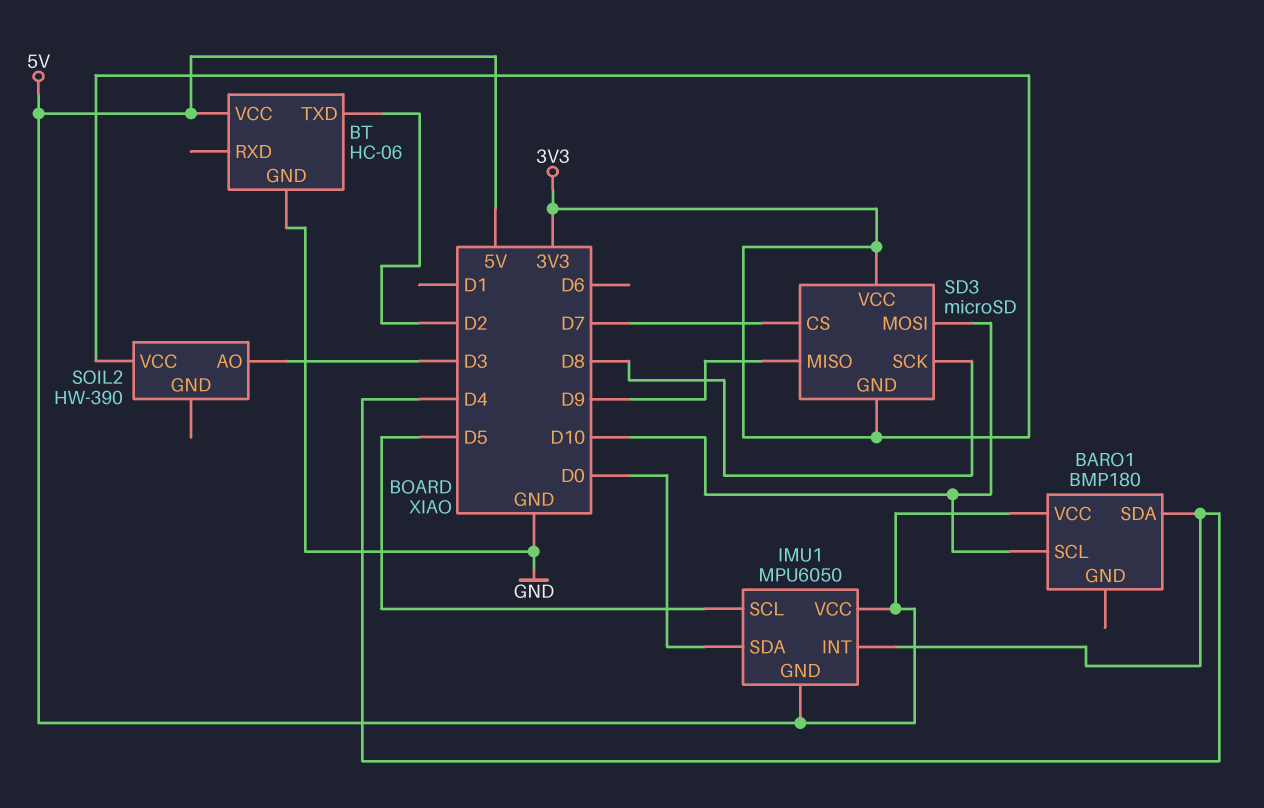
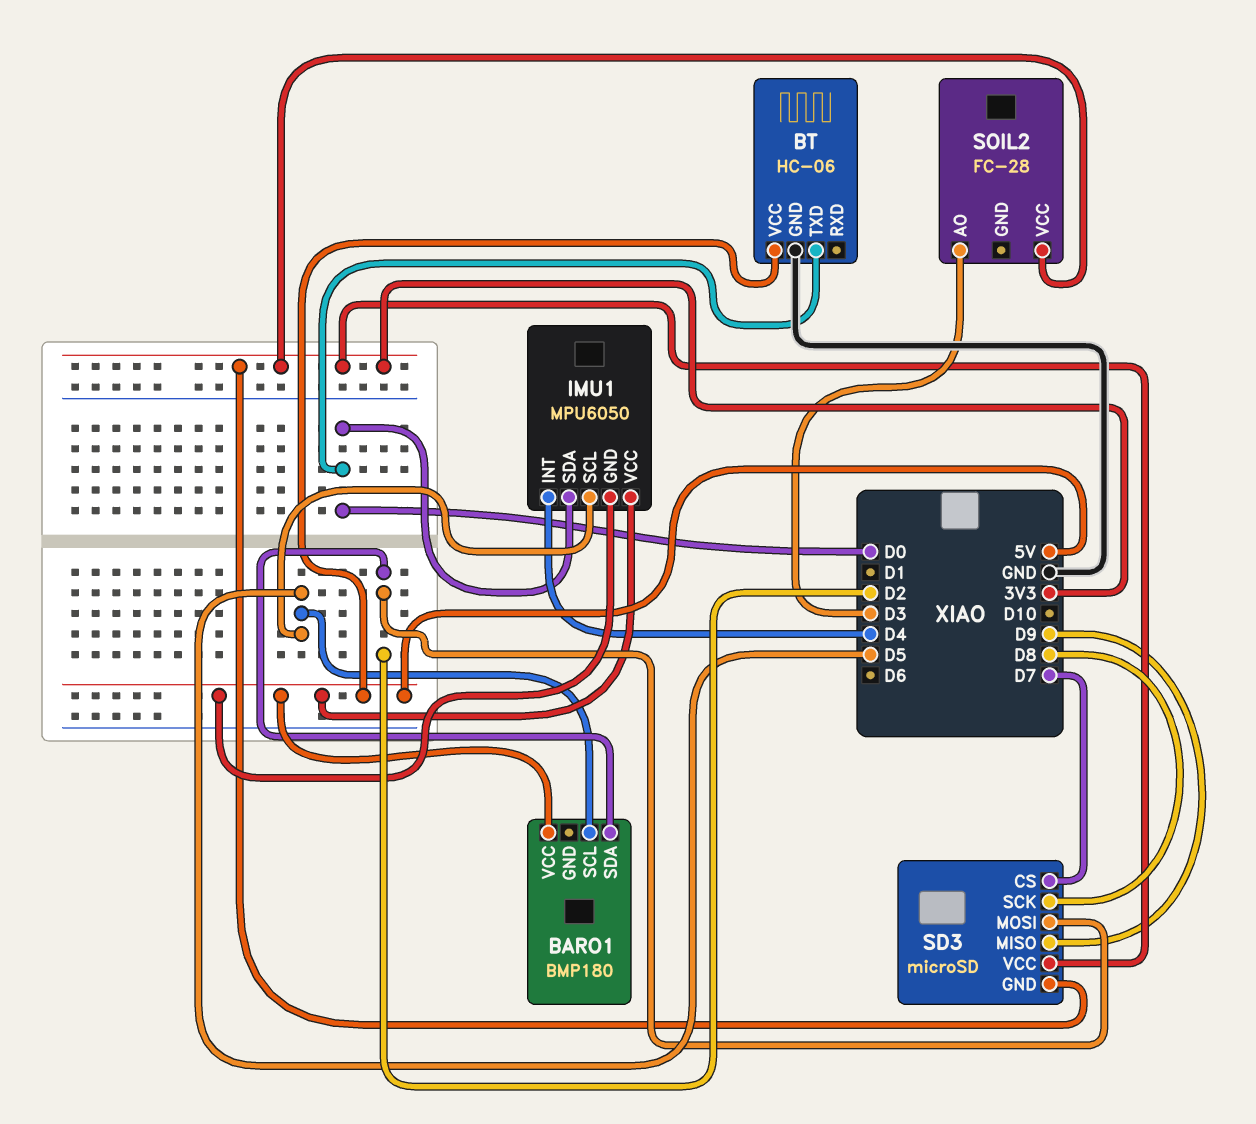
BARO1 pin SCL: D10 -> D5
BARO1 pin SDA: D4 -> D2
BT pin TXD: D2 -> D0
SD3 pin MOSI: D10 -> D2
SOIL2: HW-390 -> FC-28

